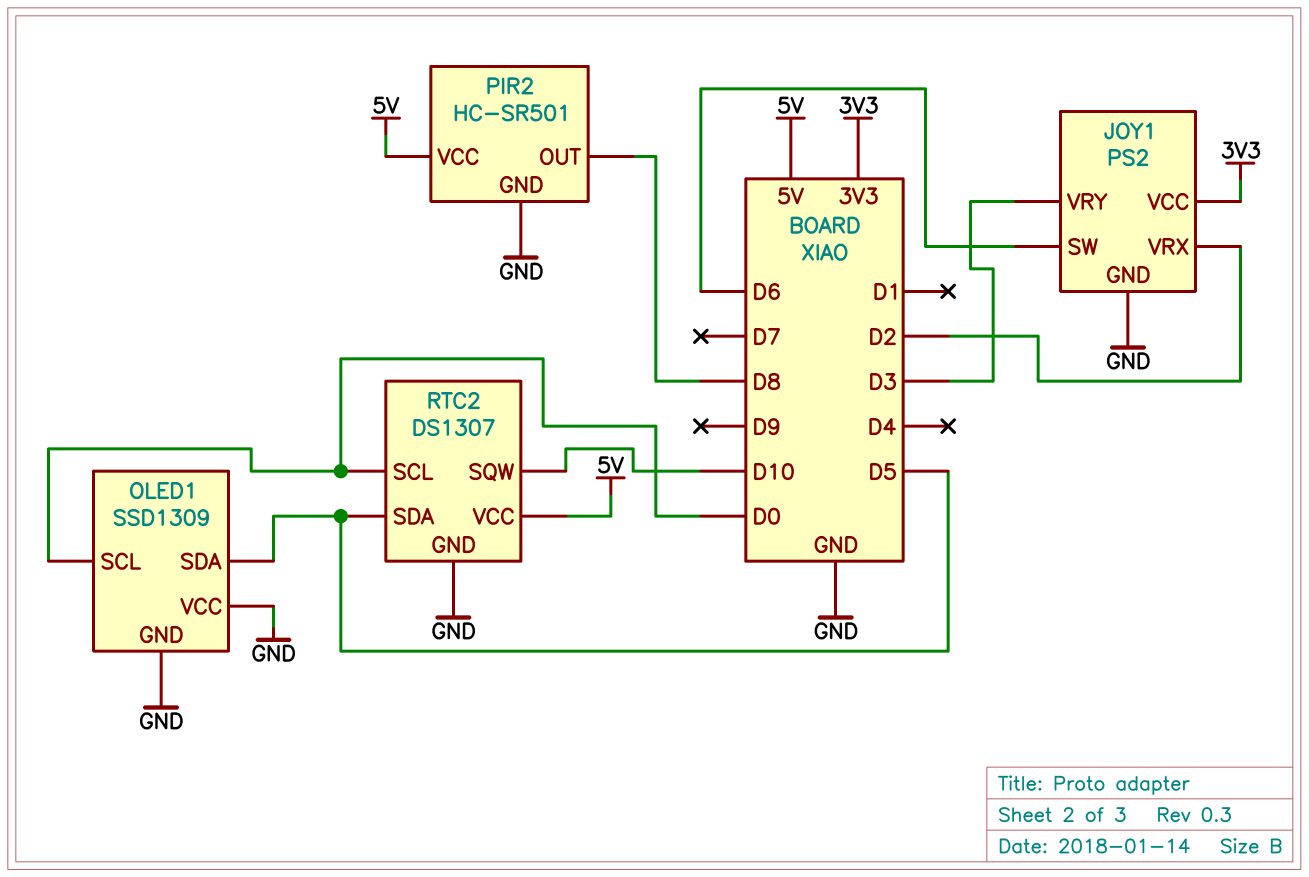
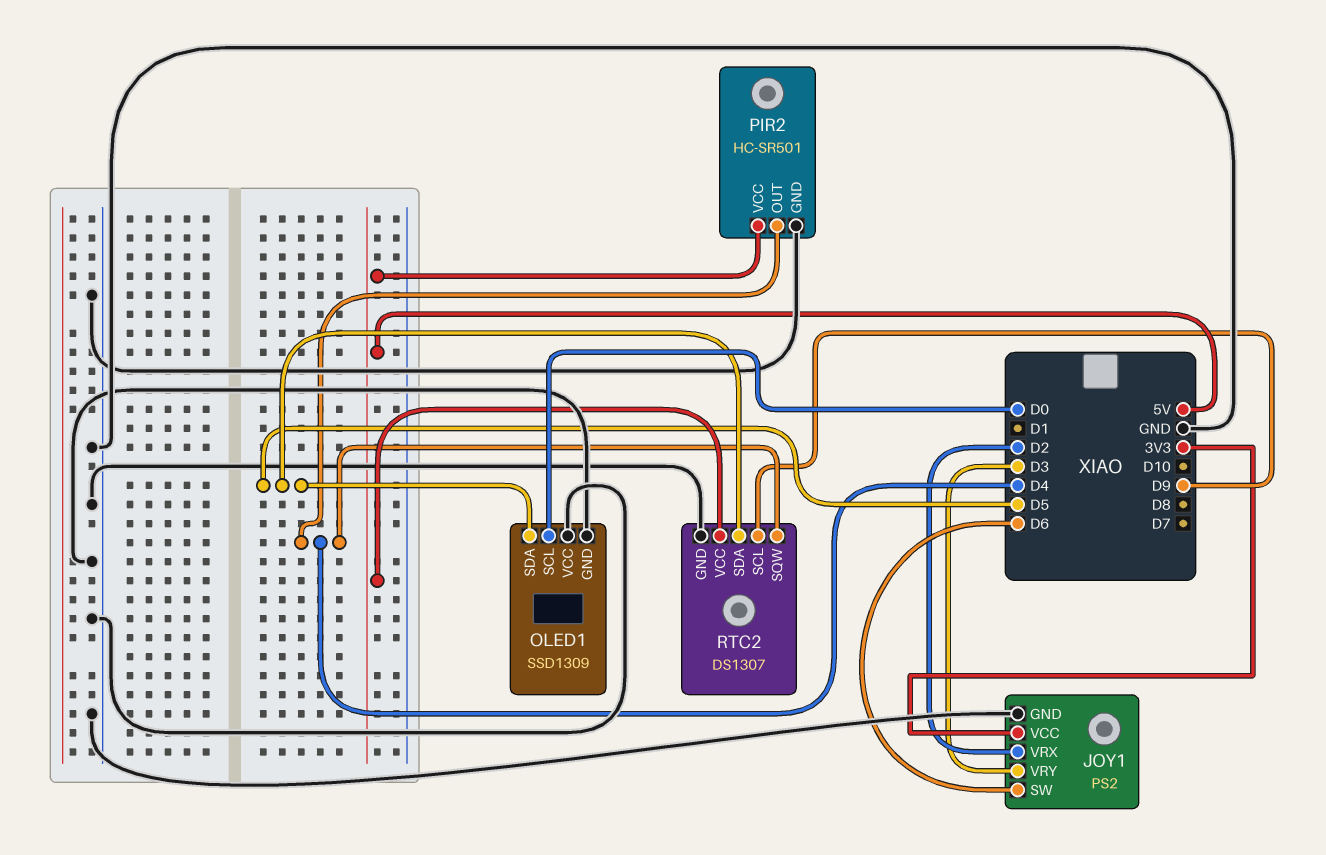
PIR2 pin OUT: D8 -> D4
RTC2 pin SCL: D0 -> D9
RTC2 pin SQW: D10 -> D4

